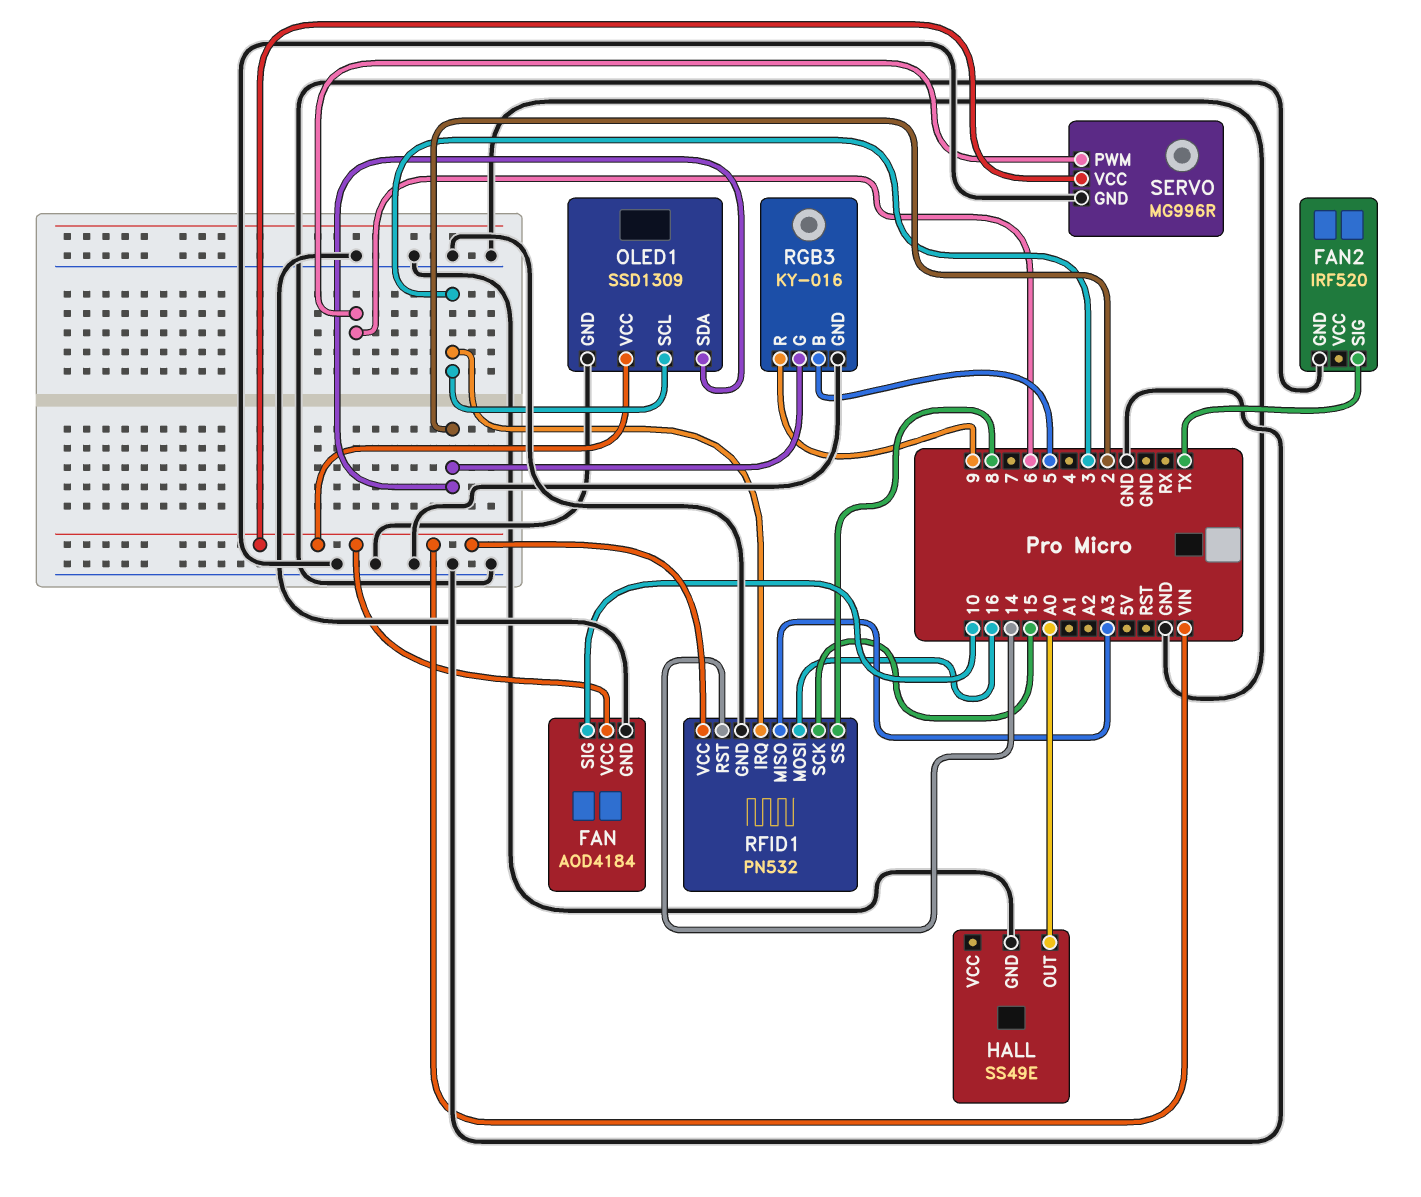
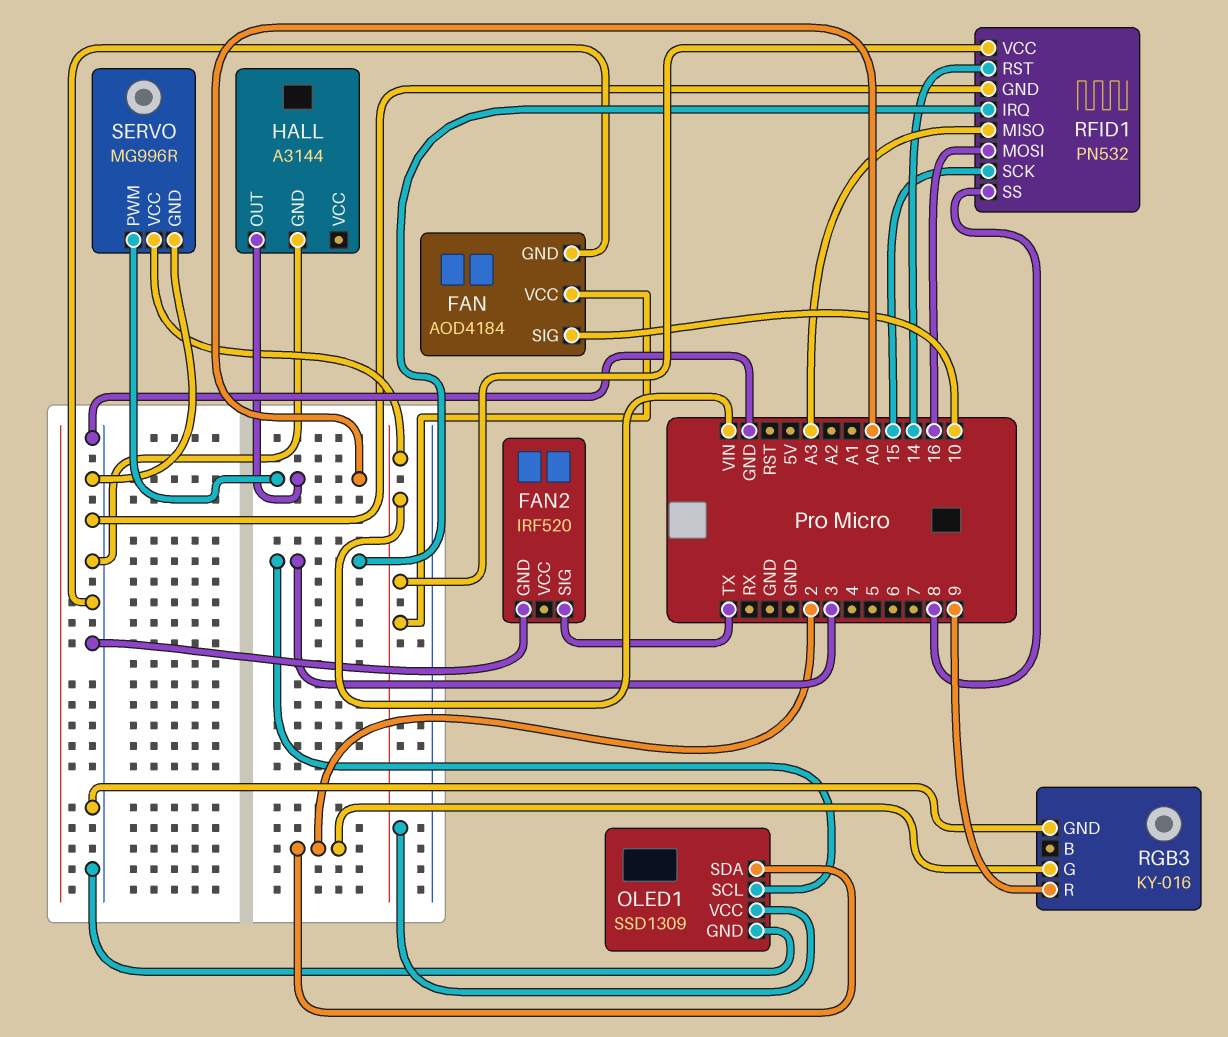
HALL: SS49E -> A3144
RGB3 pin B: 5 -> none
SERVO pin PWM: 6 -> A0

